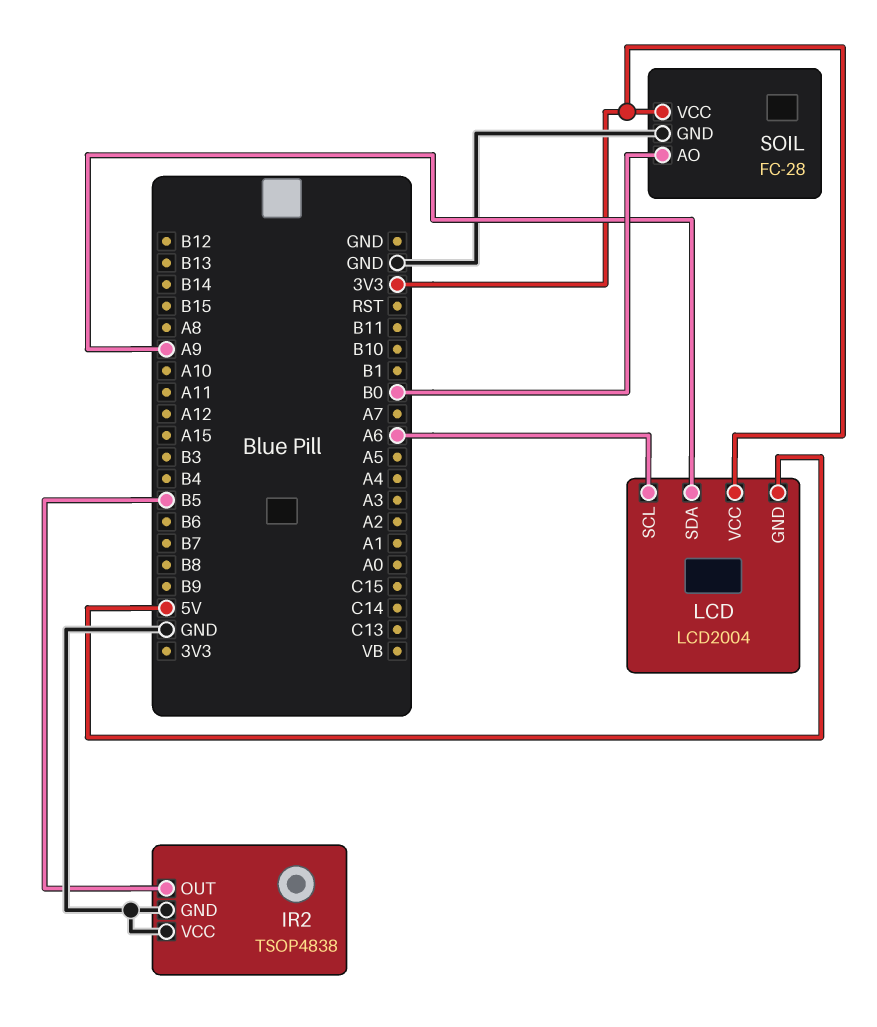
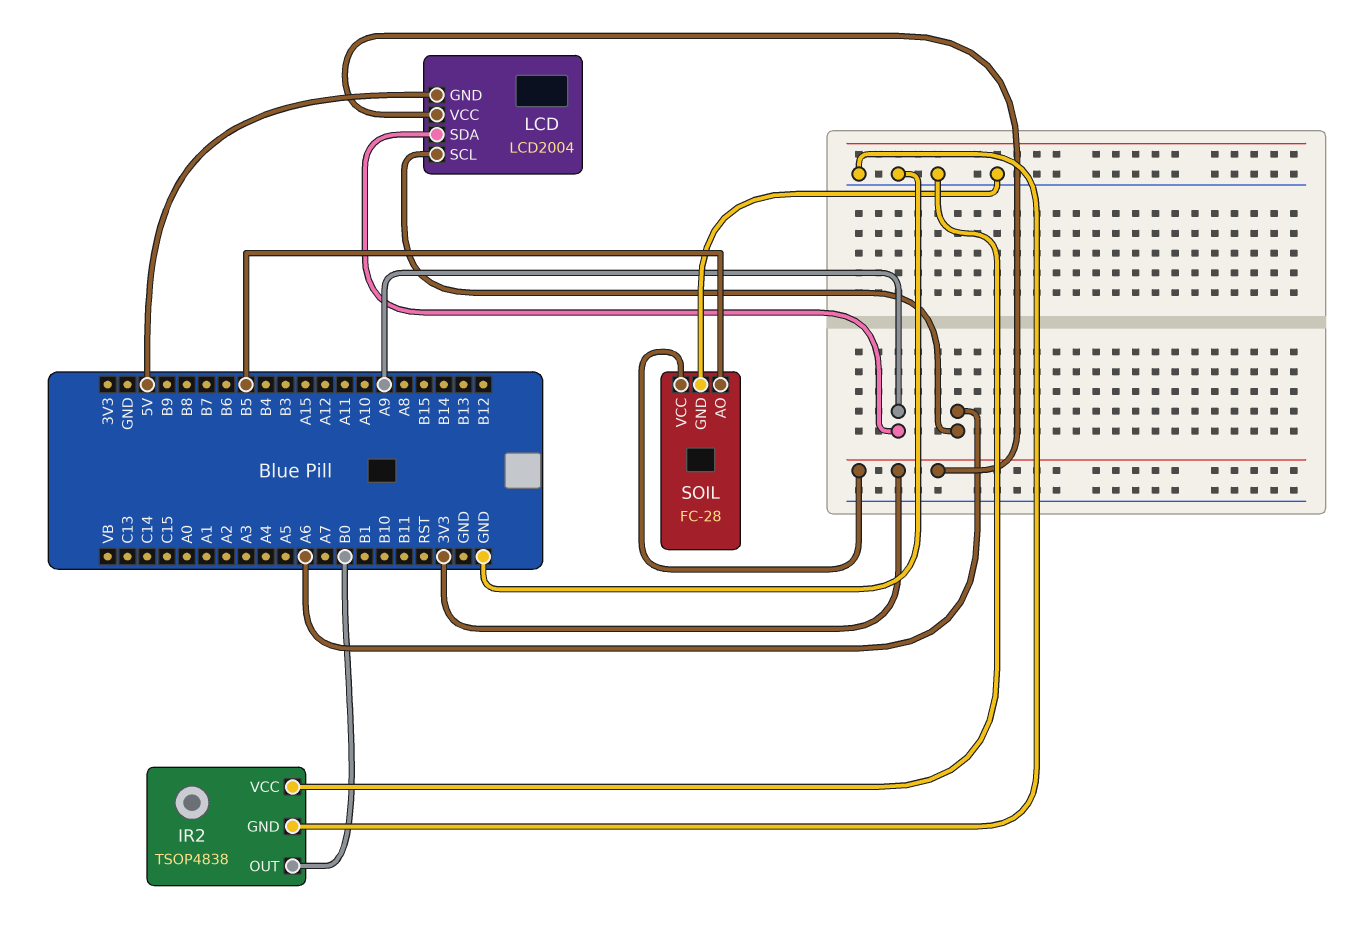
IR2 pin OUT: B5 -> B0
SOIL pin AO: B0 -> B5

